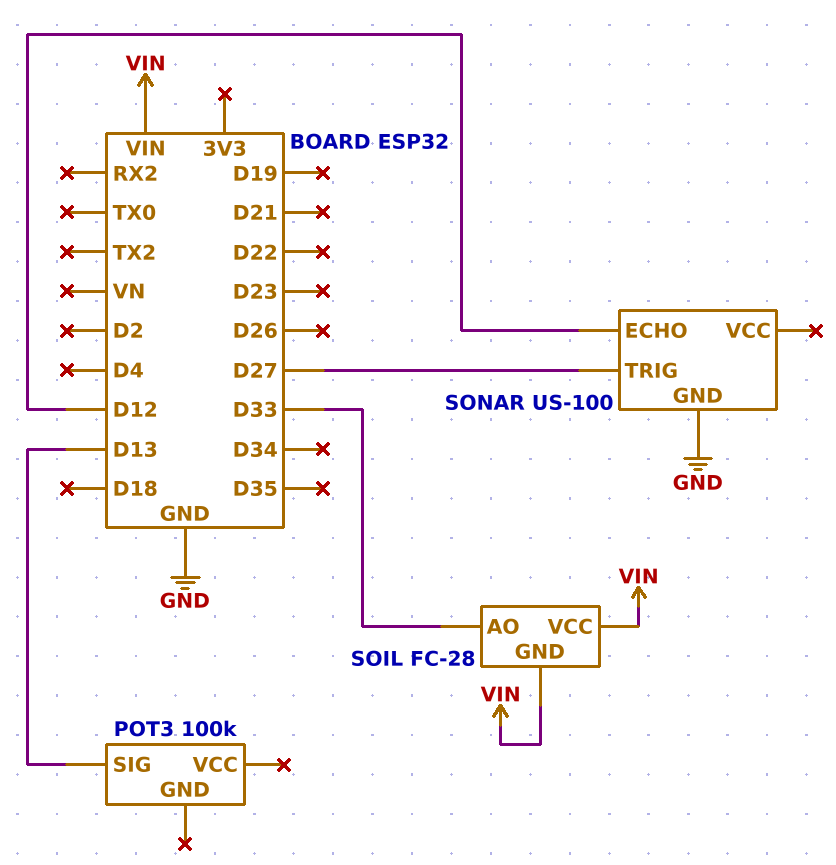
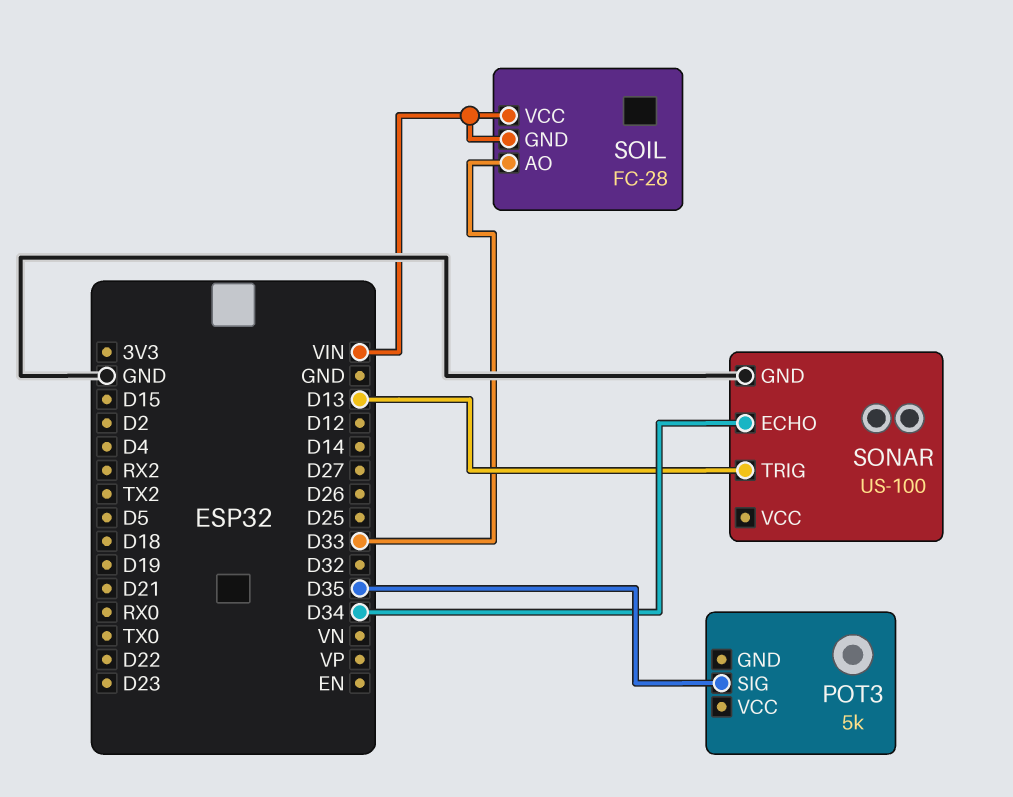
POT3: 100k -> 5k
POT3 pin SIG: D13 -> D35
SONAR pin ECHO: D12 -> D34
SONAR pin TRIG: D27 -> D13

